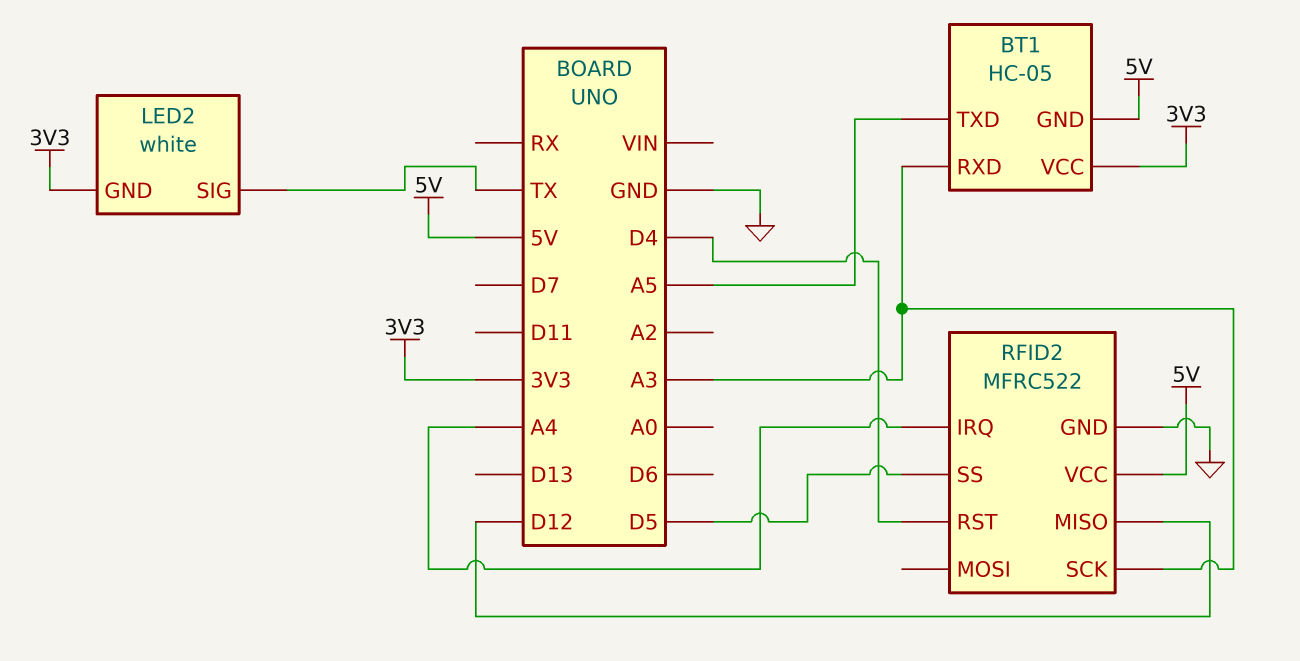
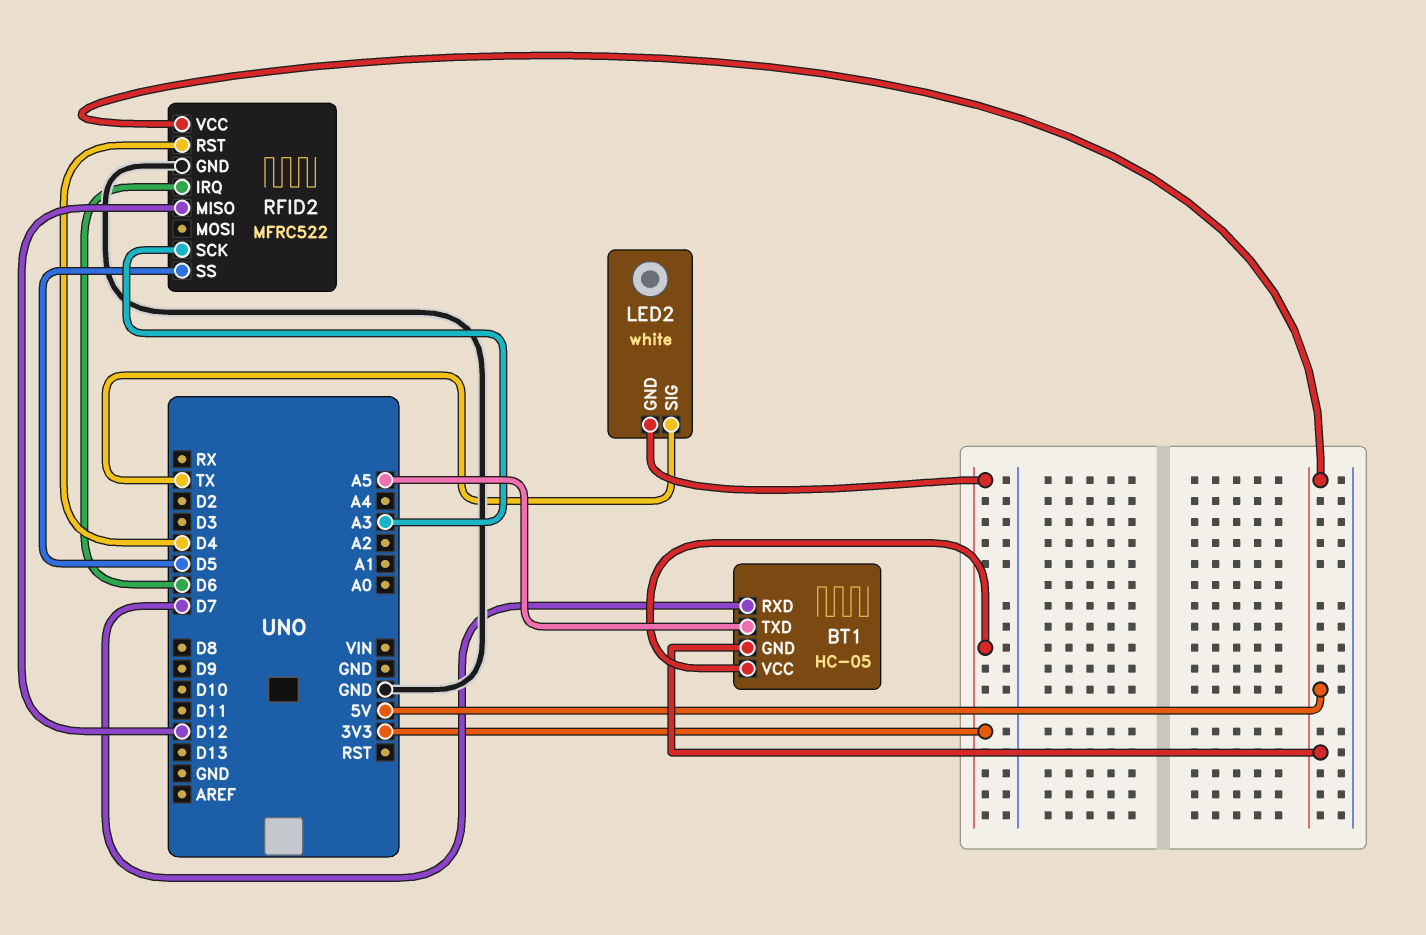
BT1 pin RXD: A3 -> D7
RFID2 pin IRQ: A4 -> D6

